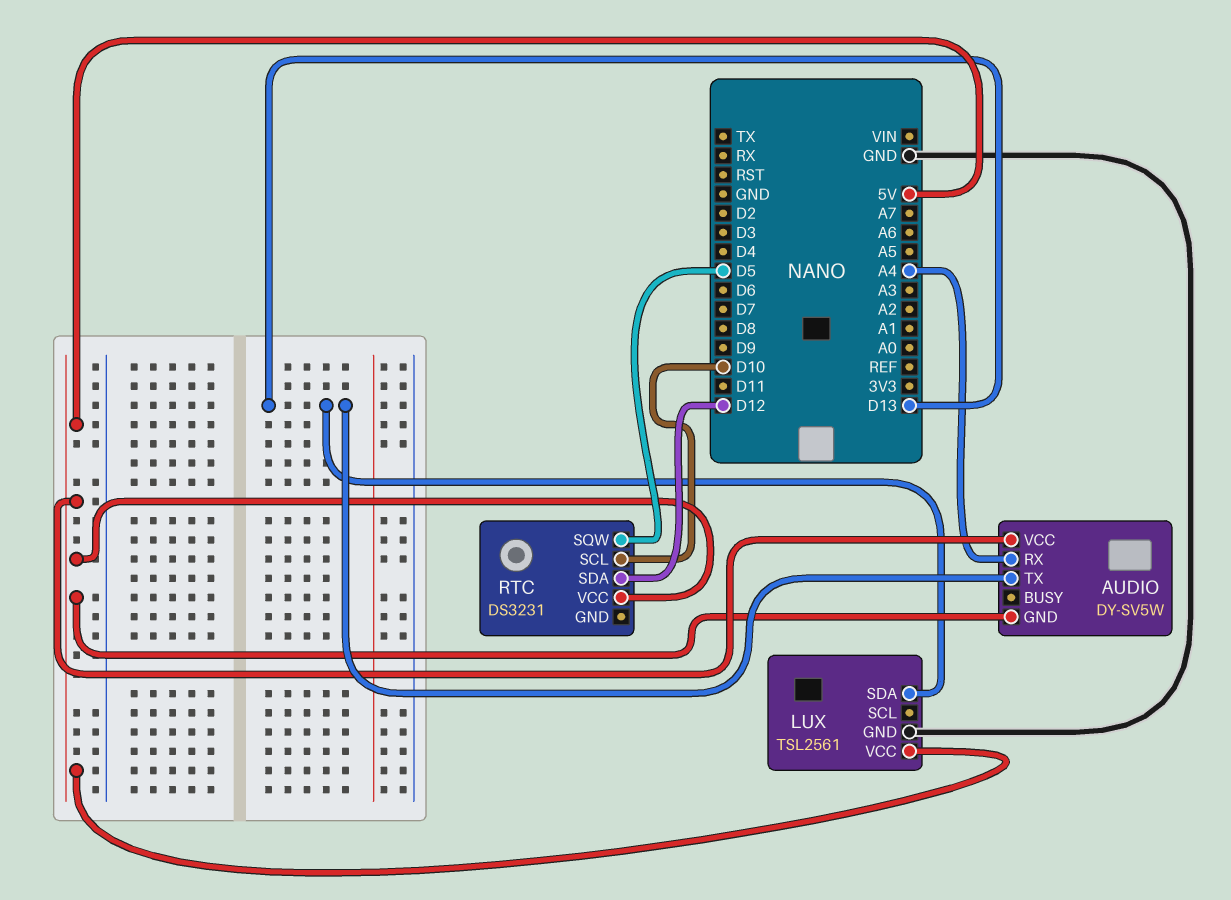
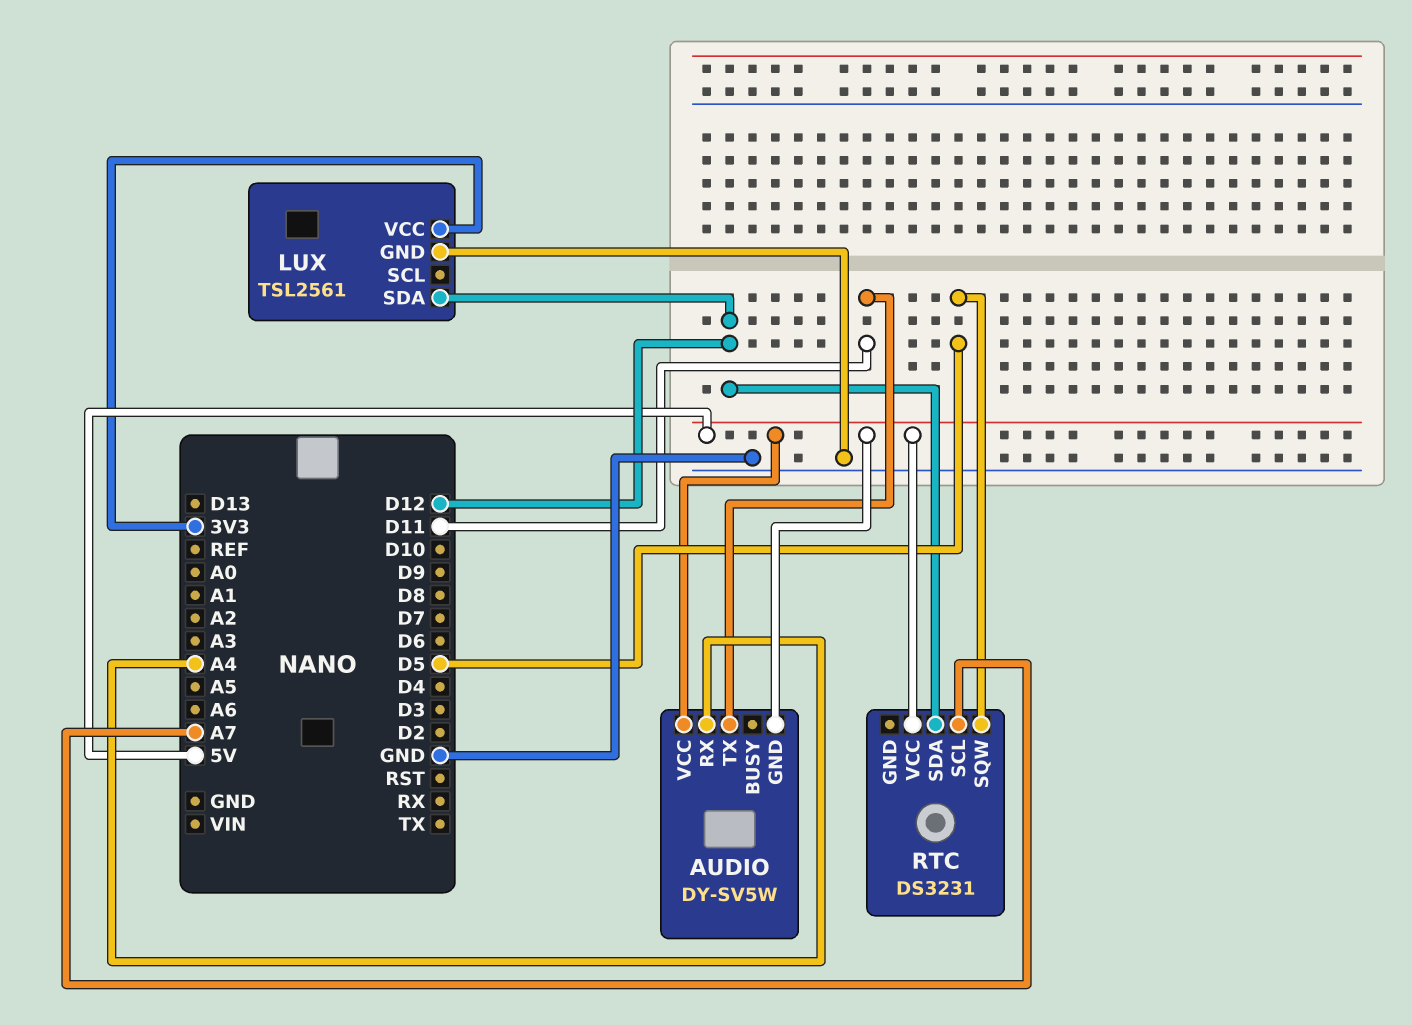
AUDIO pin TX: D13 -> D11
LUX pin SDA: D13 -> D12
LUX pin VCC: 5V -> 3V3
RTC pin SCL: D10 -> A7

